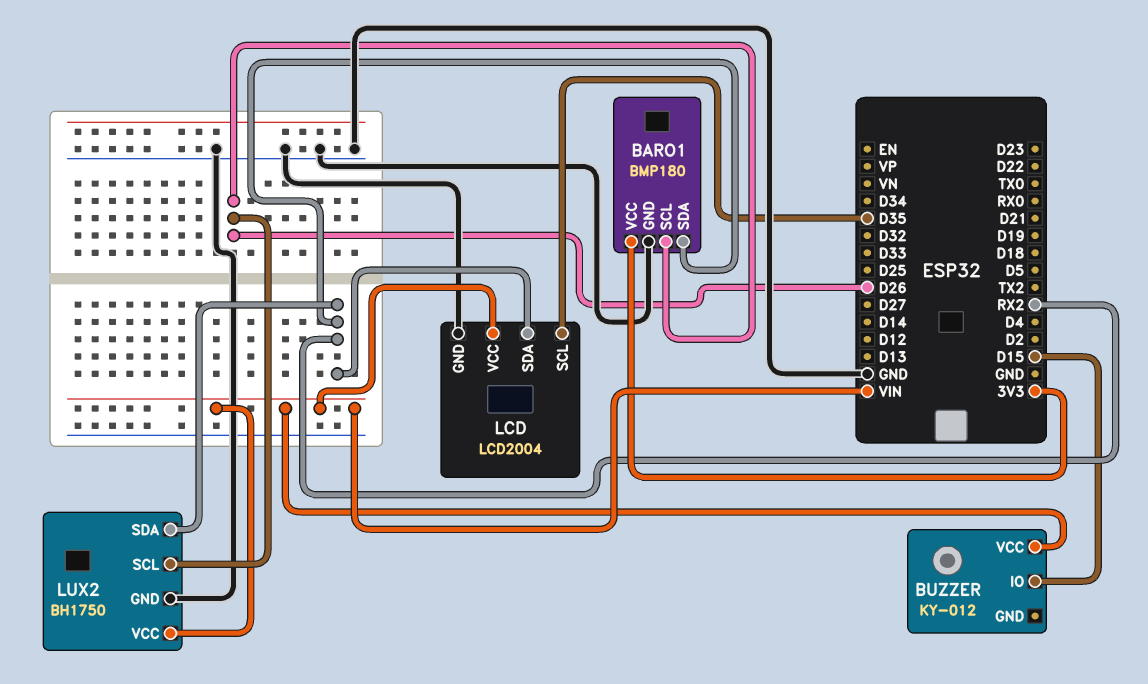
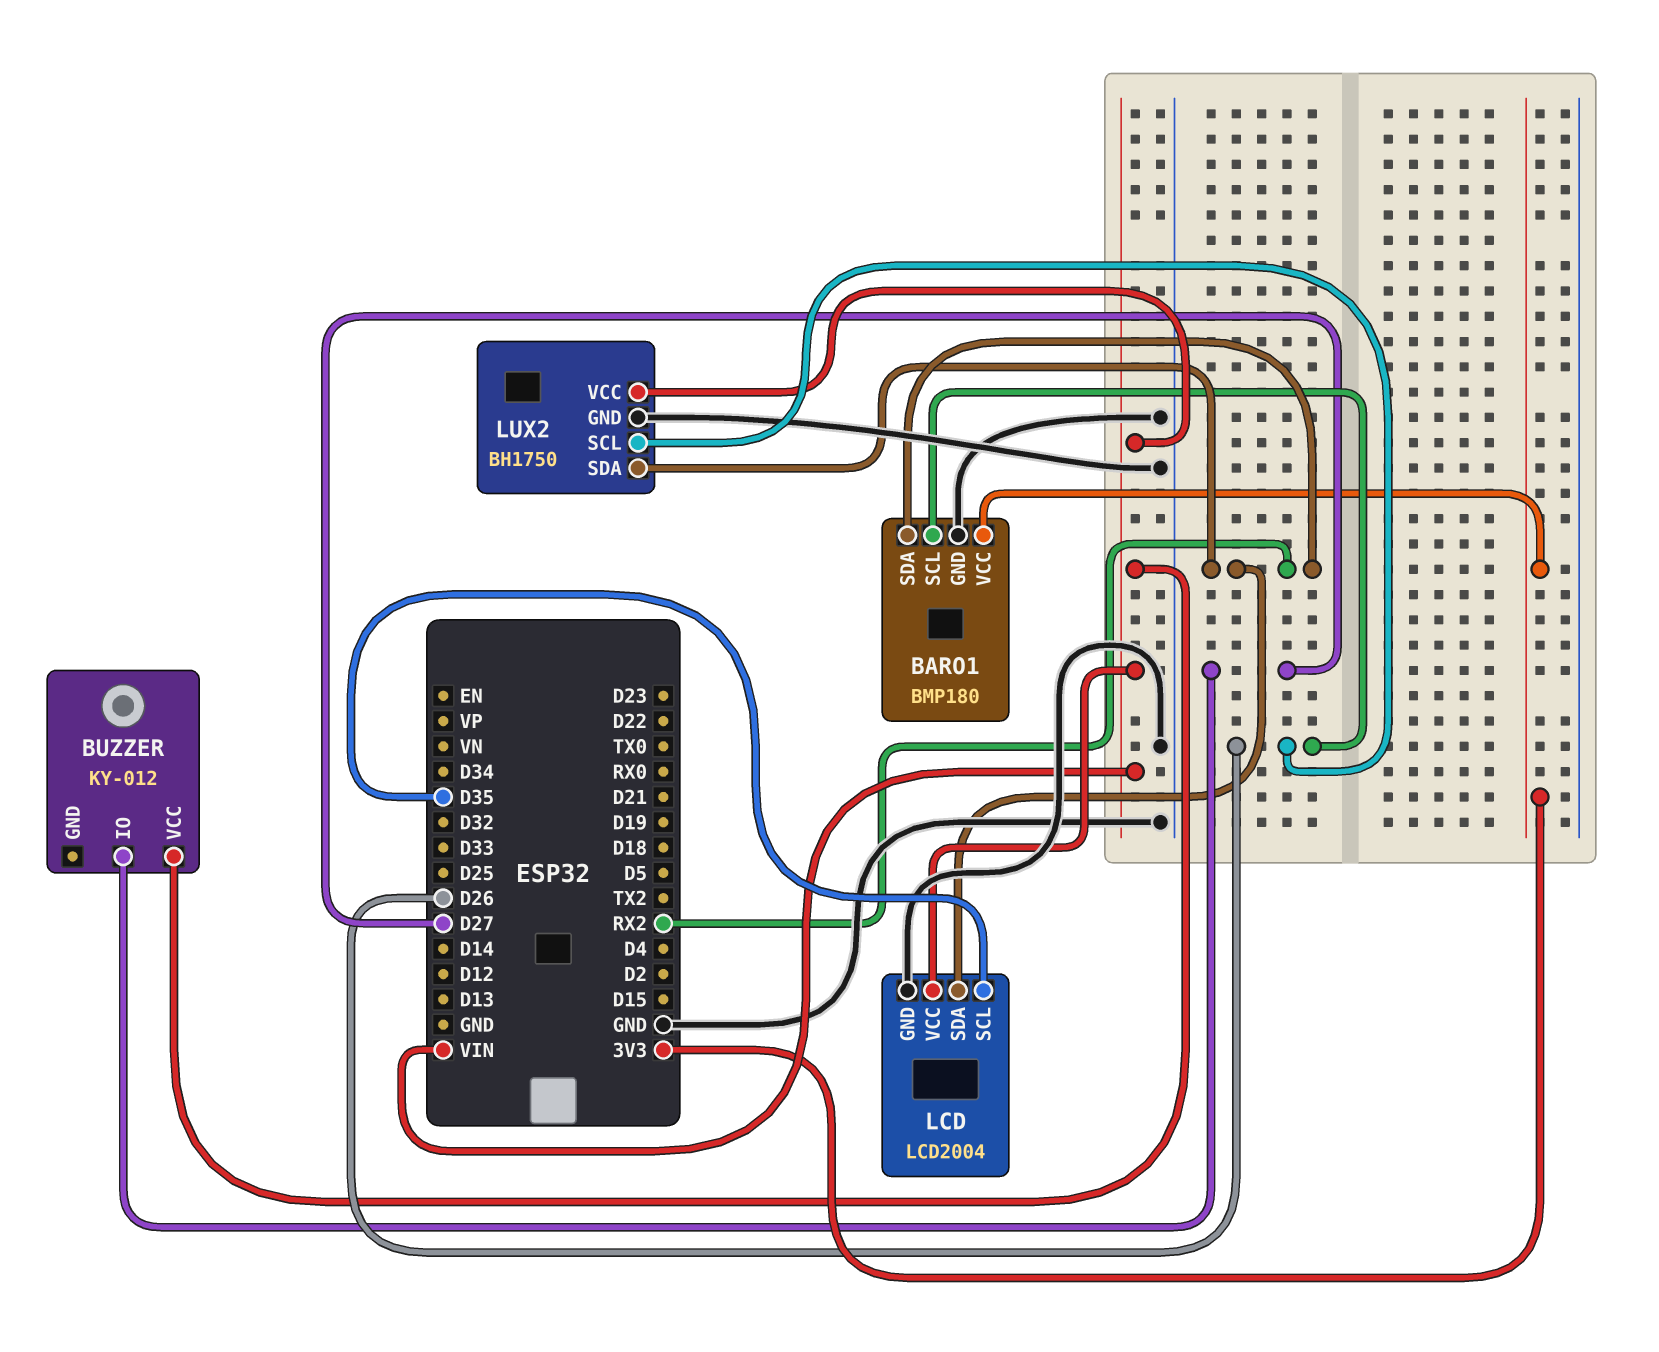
BUZZER pin IO: D15 -> D27

